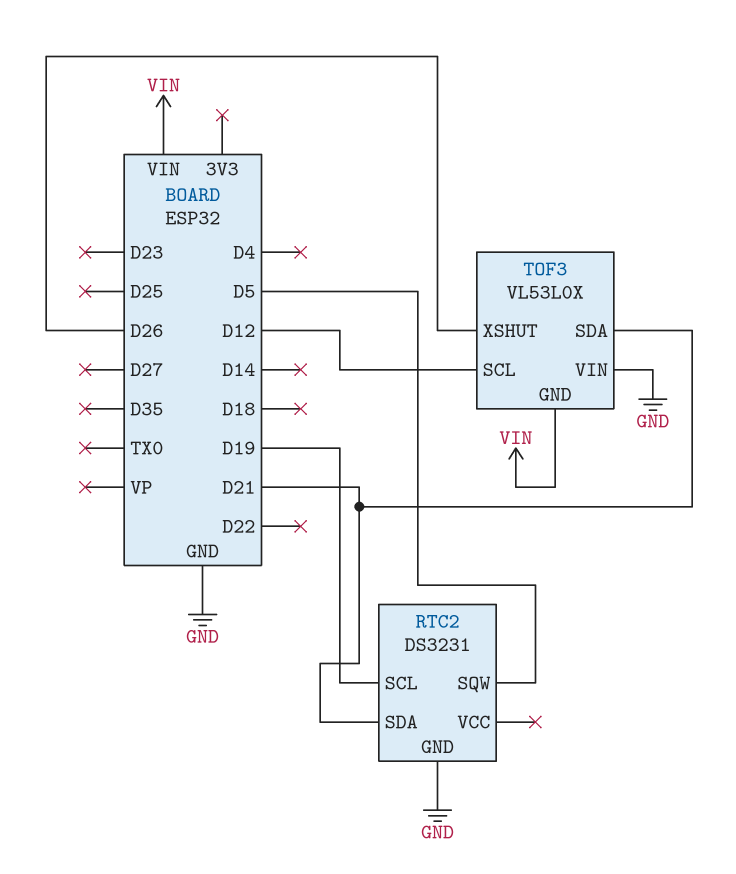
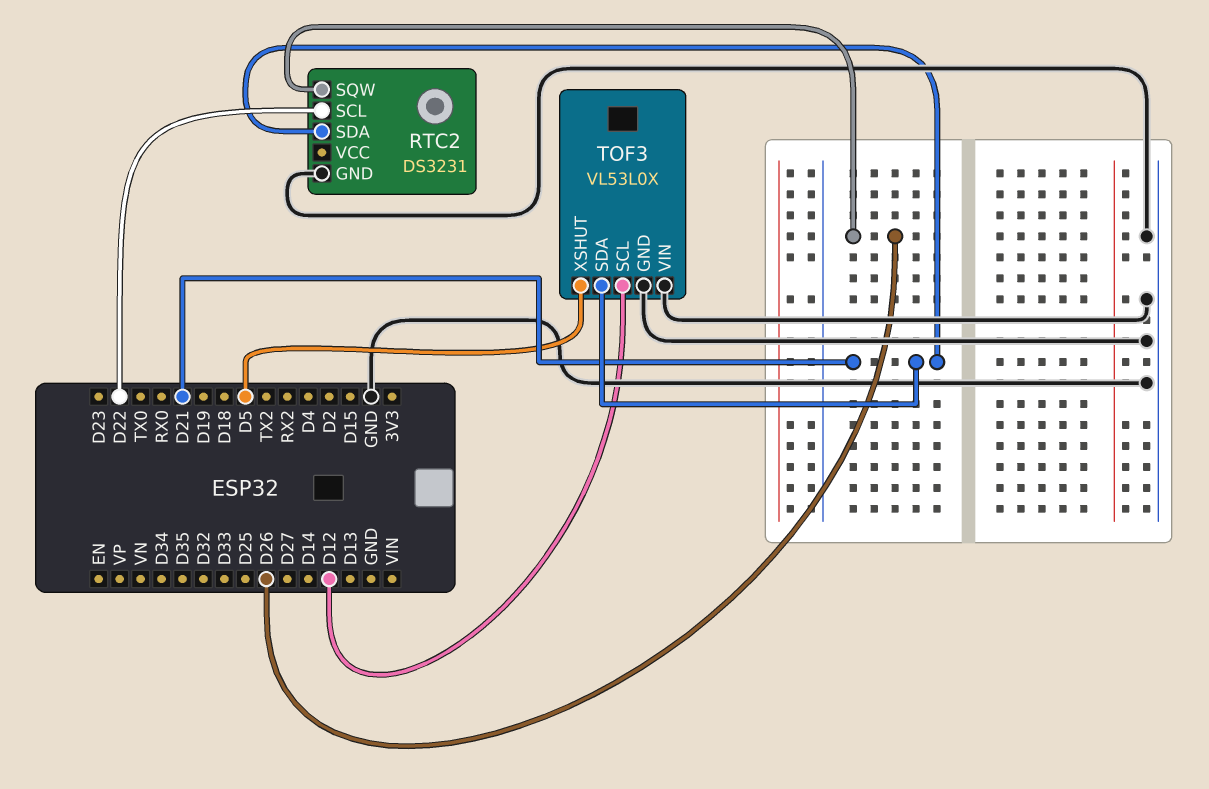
RTC2 pin SCL: D19 -> D22
RTC2 pin SQW: D5 -> D26
TOF3 pin GND: VIN -> GND
TOF3 pin XSHUT: D26 -> D5

